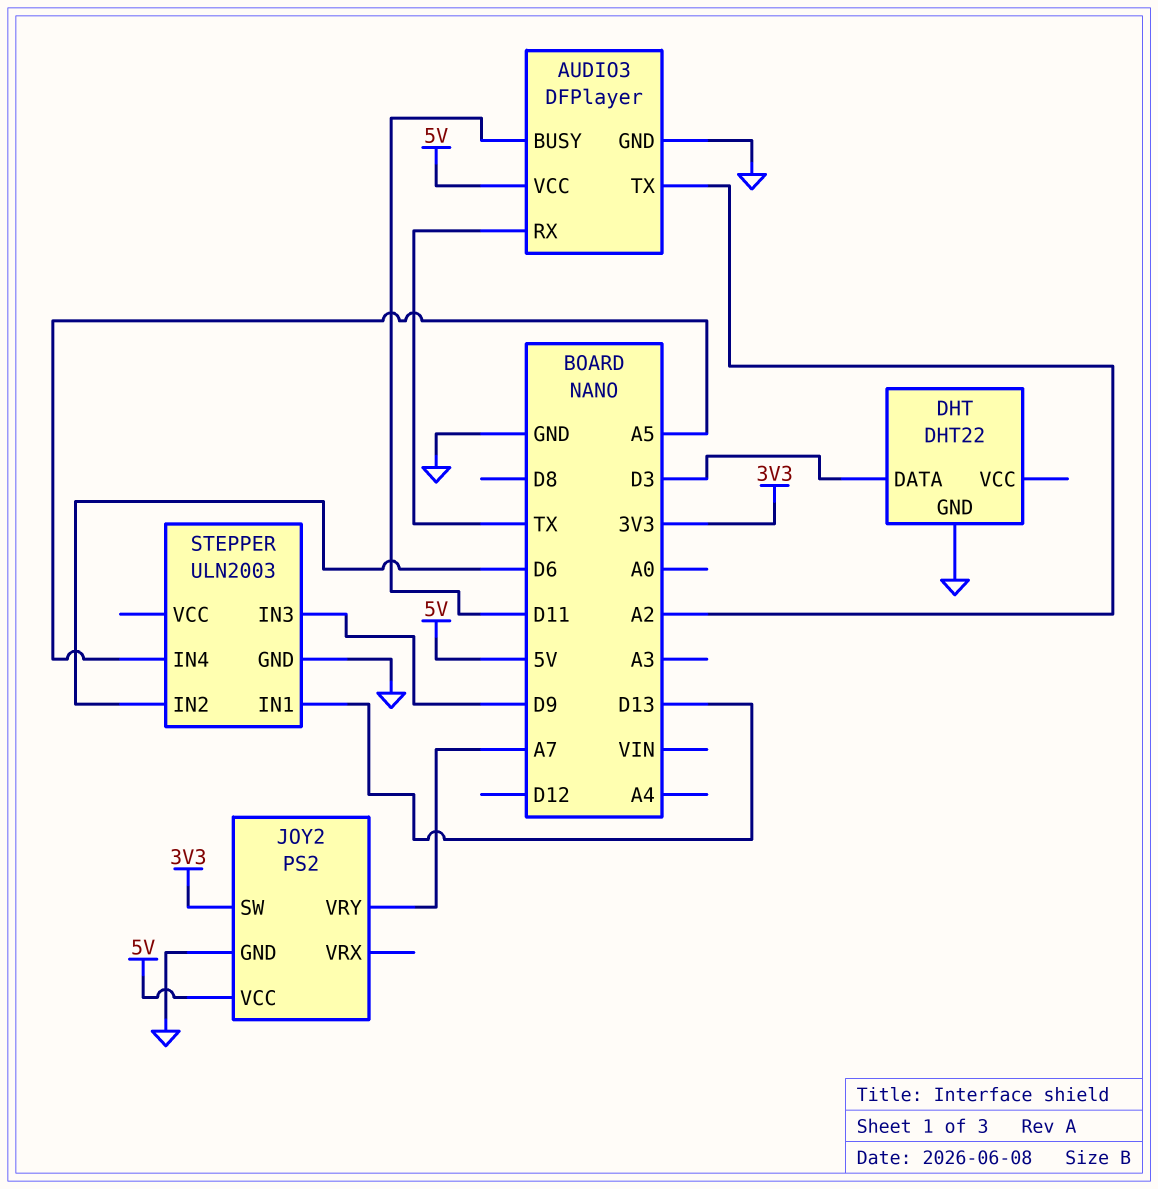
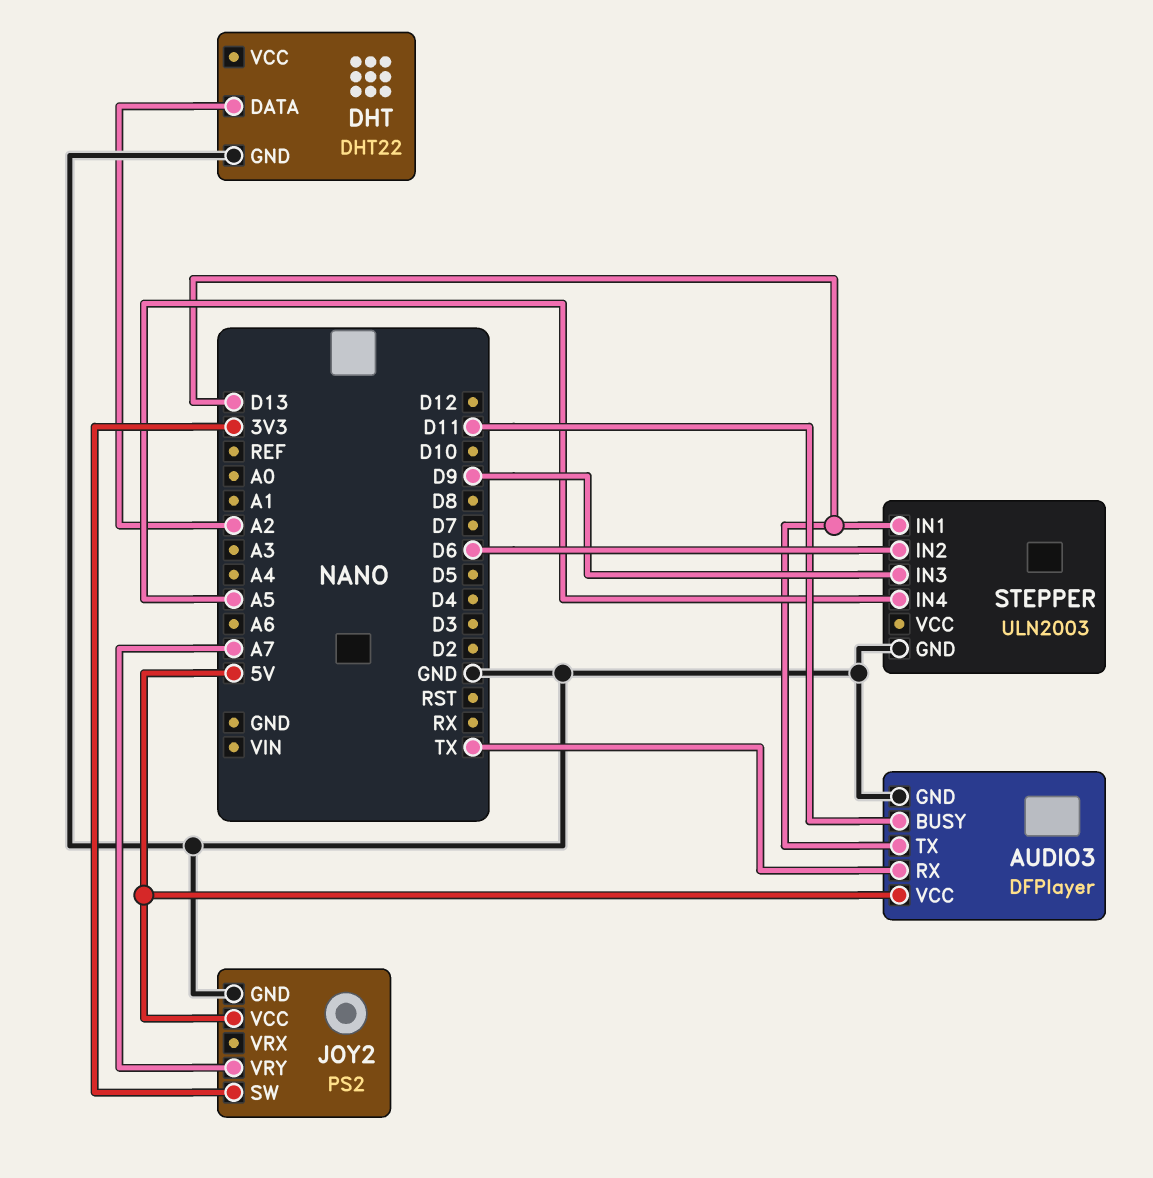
AUDIO3 pin TX: A2 -> D13
DHT pin DATA: D3 -> A2

